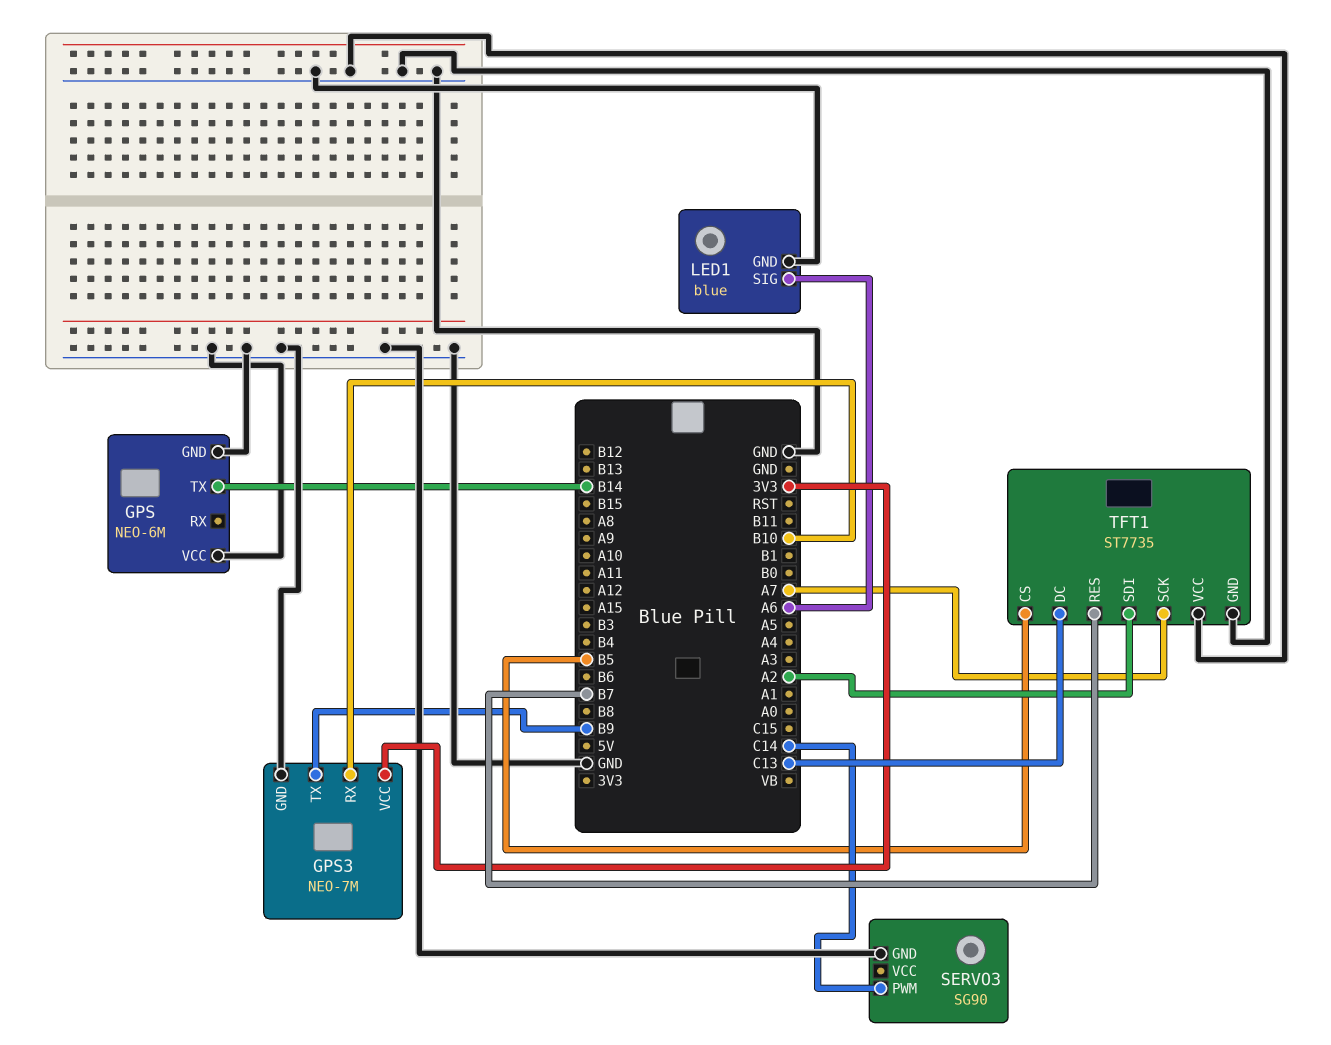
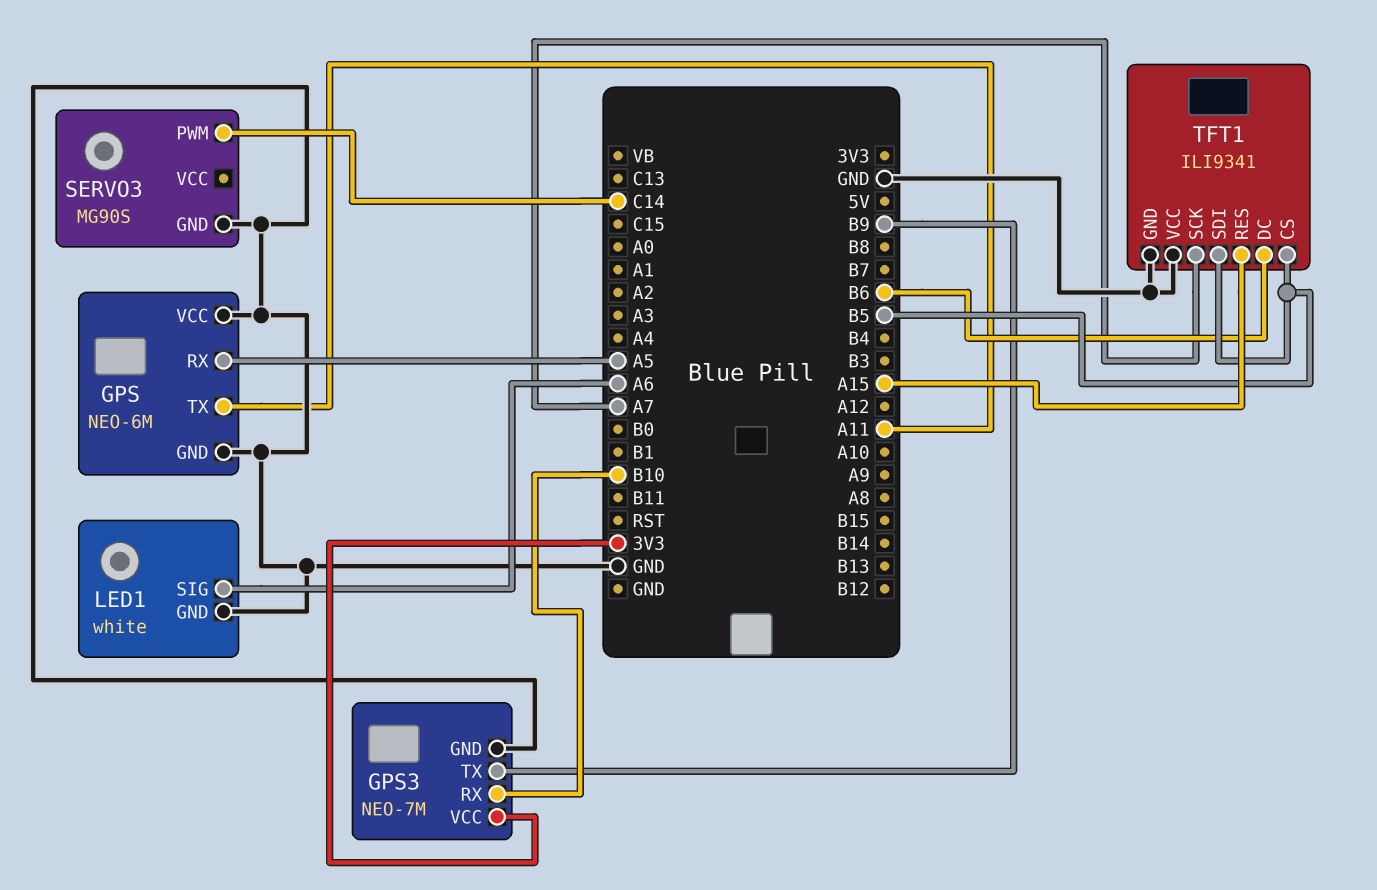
GPS pin RX: none -> A5
GPS pin TX: B14 -> A11
LED1: blue -> white
SERVO3: SG90 -> MG90S
TFT1: ST7735 -> ILI9341
TFT1 pin DC: C13 -> B6
TFT1 pin RES: B7 -> A15
TFT1 pin SDI: A2 -> B5

